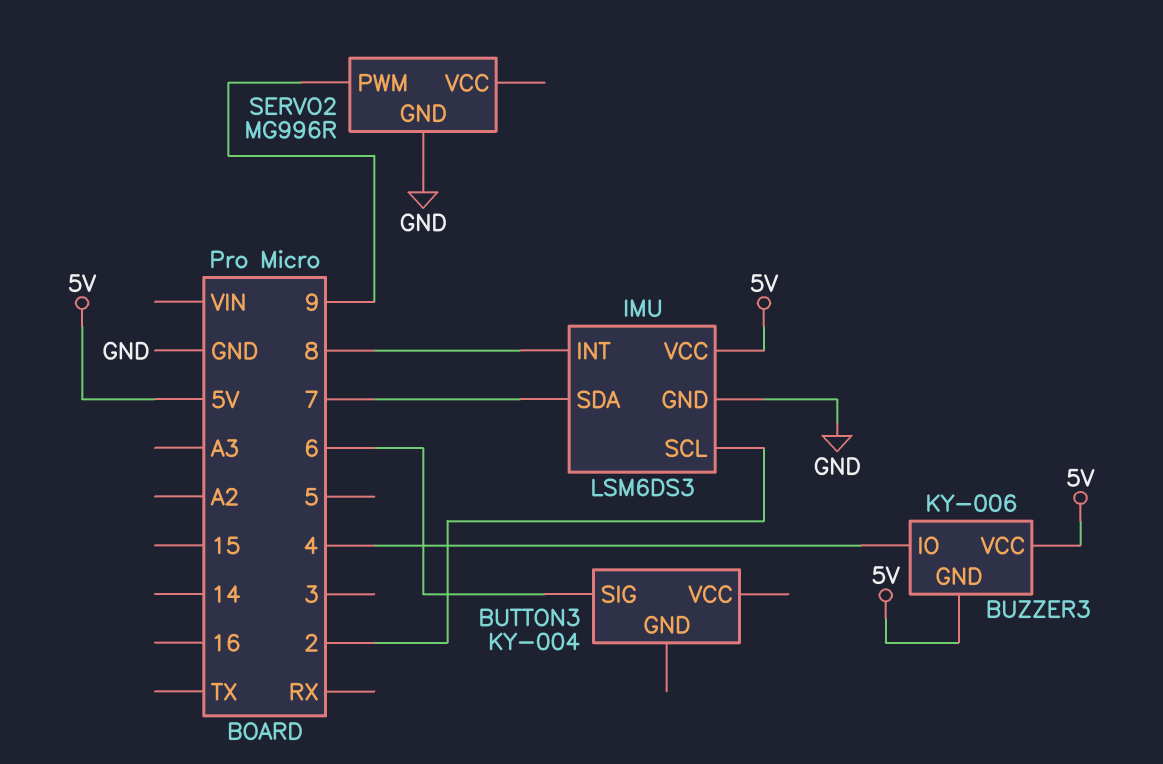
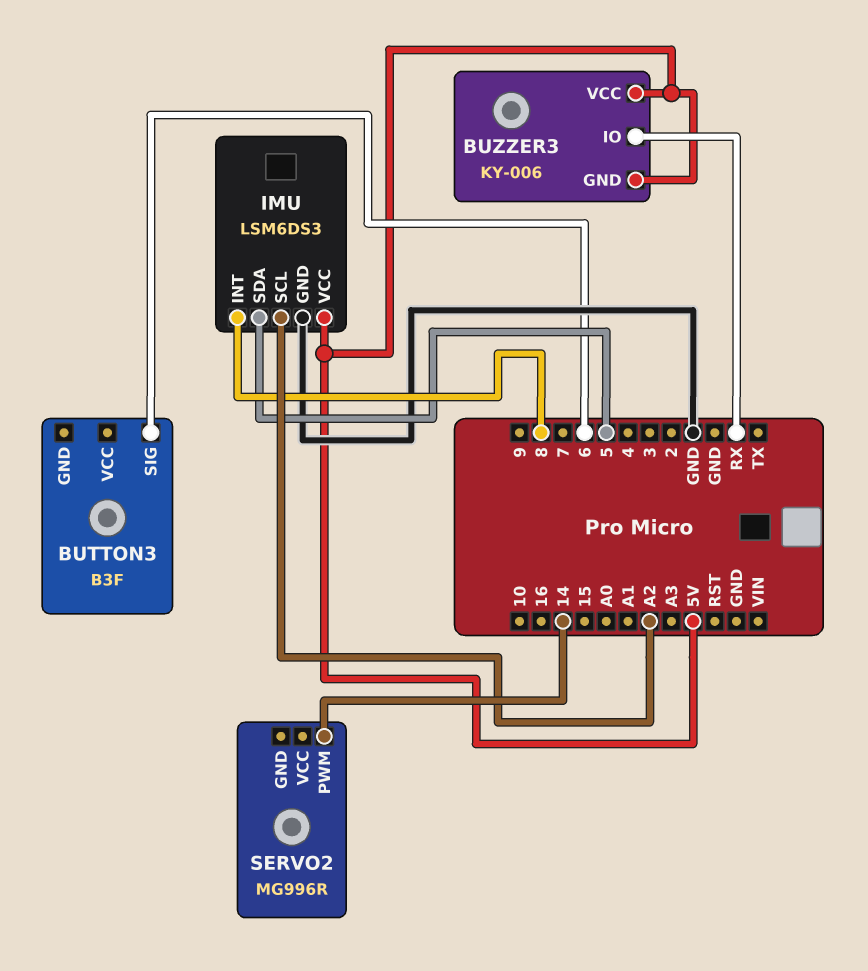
BUTTON3: KY-004 -> B3F
BUZZER3 pin IO: 4 -> RX
IMU pin SCL: 2 -> A2
IMU pin SDA: 7 -> 5
SERVO2 pin GND: GND -> none
SERVO2 pin PWM: 9 -> 14

